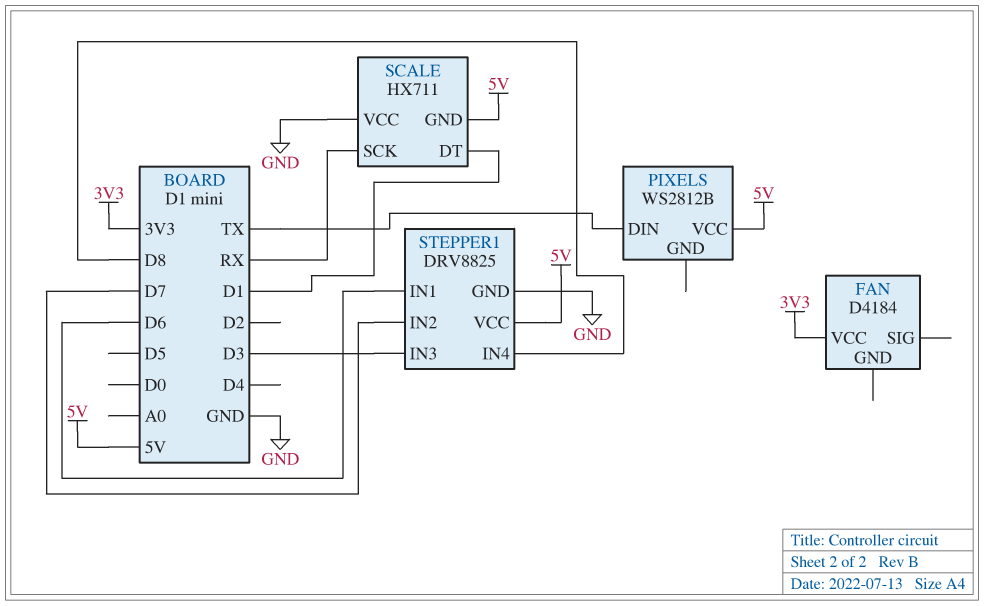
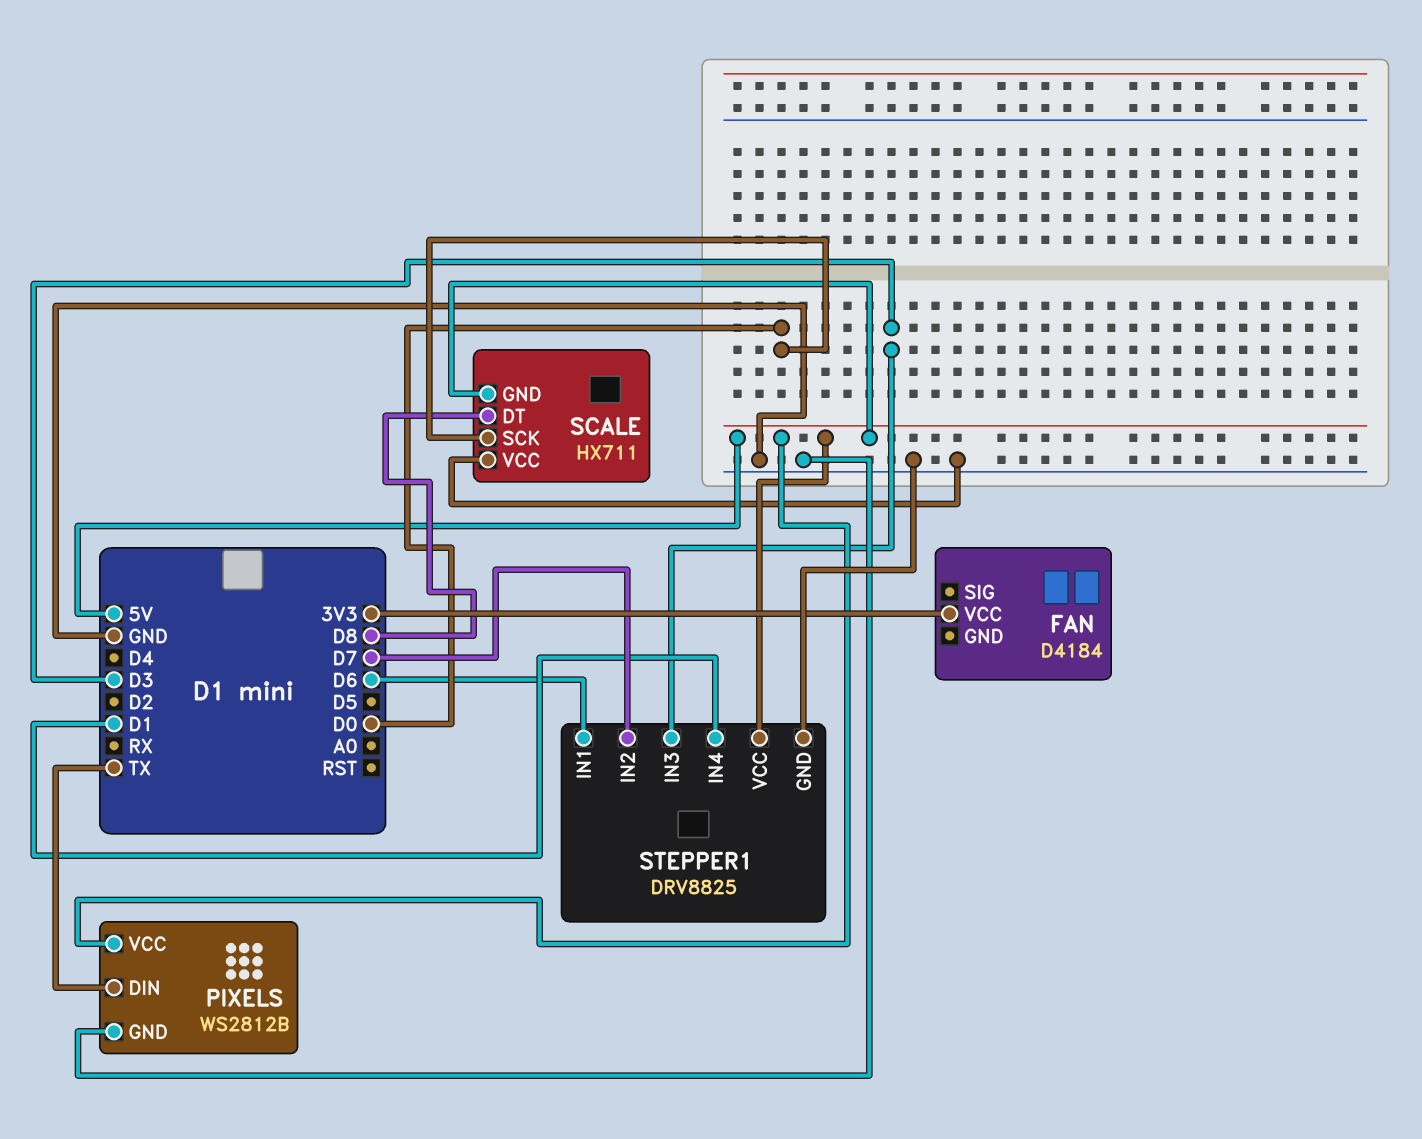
PIXELS pin GND: none -> GND
SCALE pin DT: D1 -> D8
SCALE pin SCK: RX -> D0
STEPPER1 pin IN4: D8 -> D1

